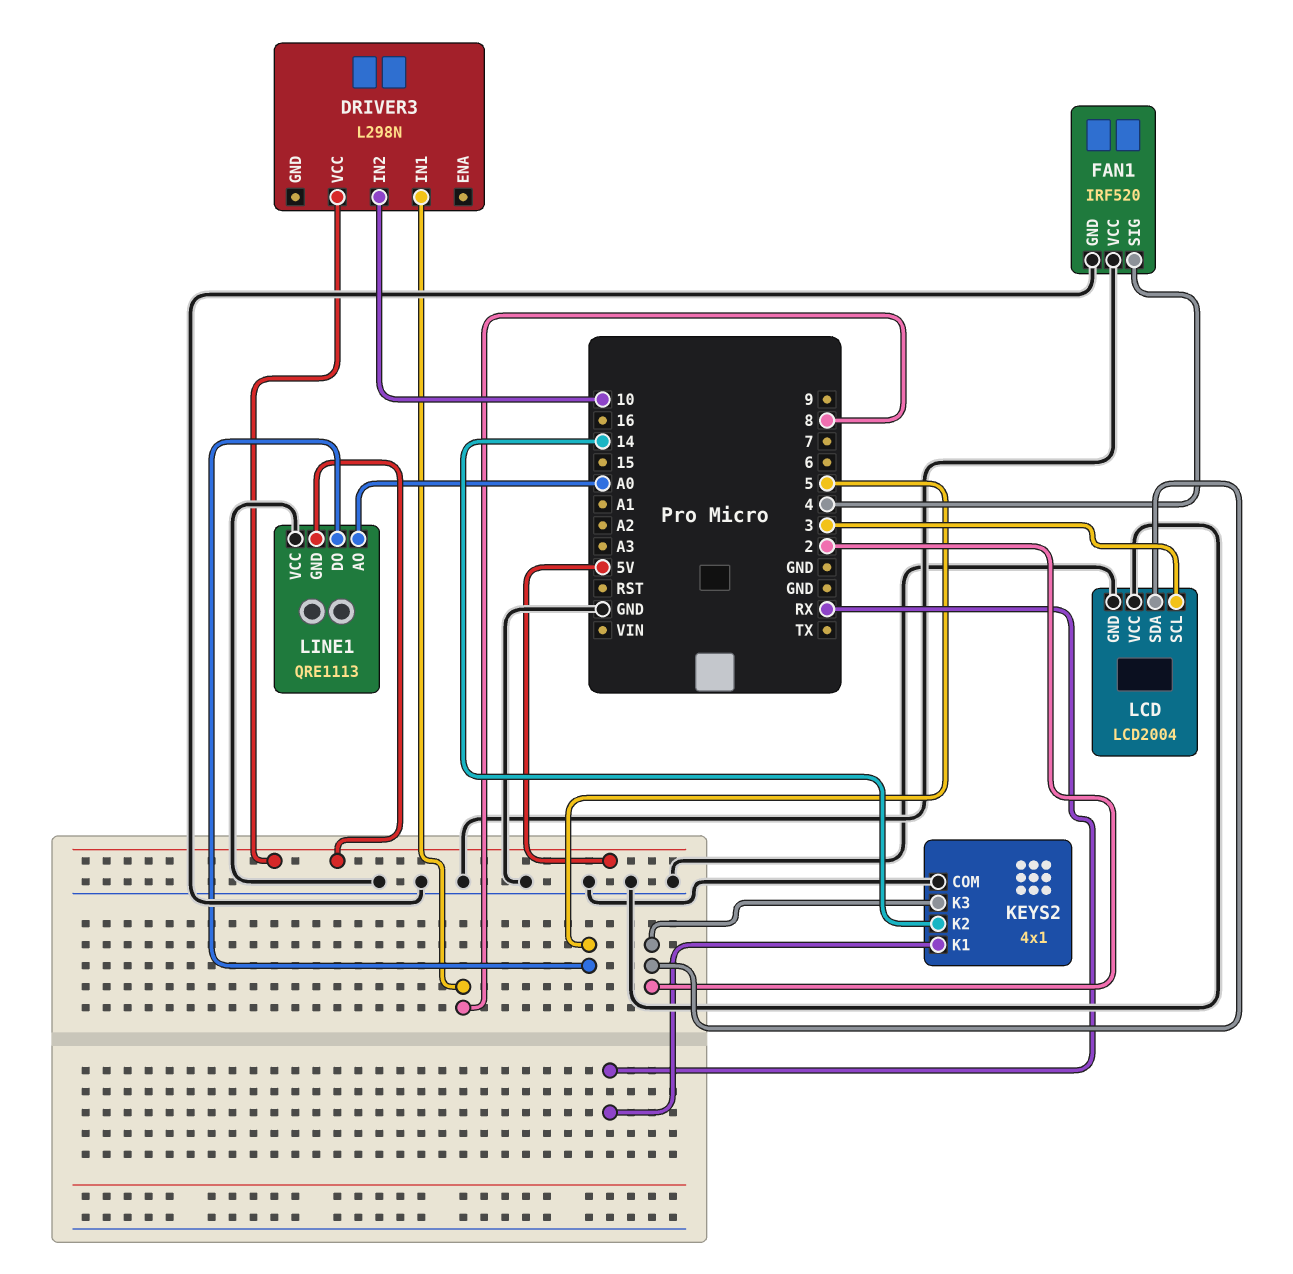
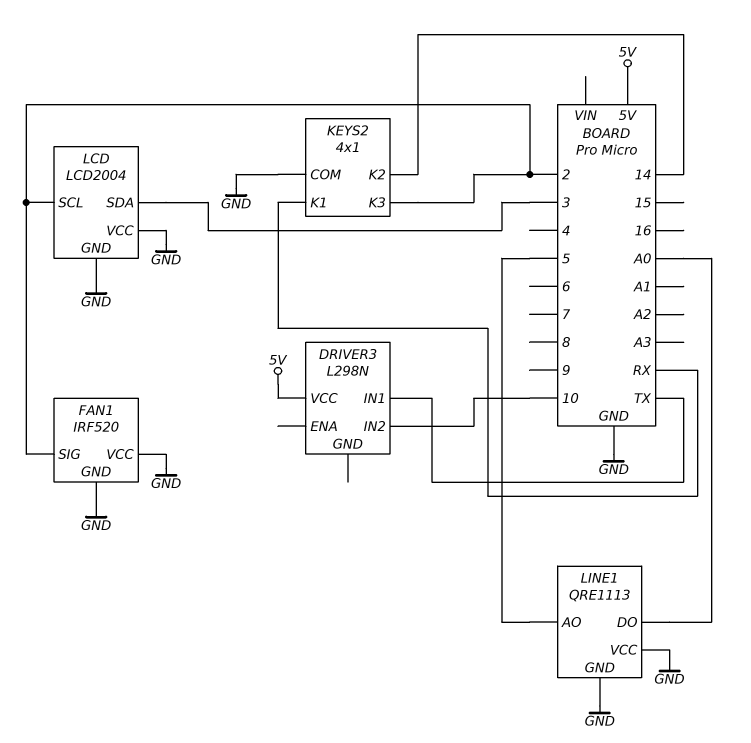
DRIVER3 pin IN1: 8 -> TX
FAN1 pin SIG: 4 -> 2
LCD pin SCL: 3 -> 2
LCD pin SDA: 2 -> 3
LINE1 pin AO: A0 -> 5
LINE1 pin DO: 5 -> A0
LINE1 pin GND: 5V -> GND

